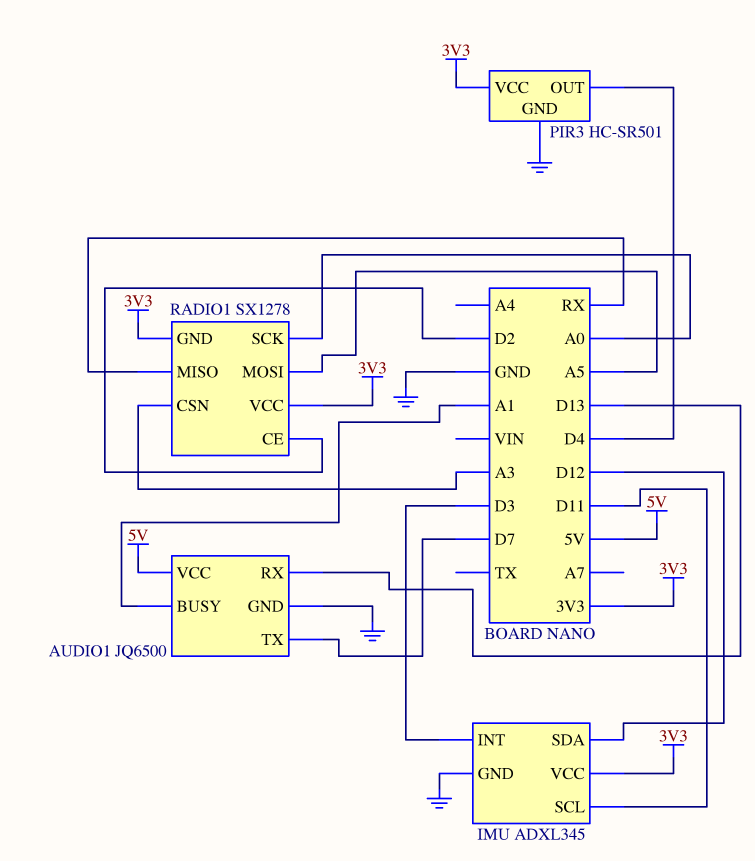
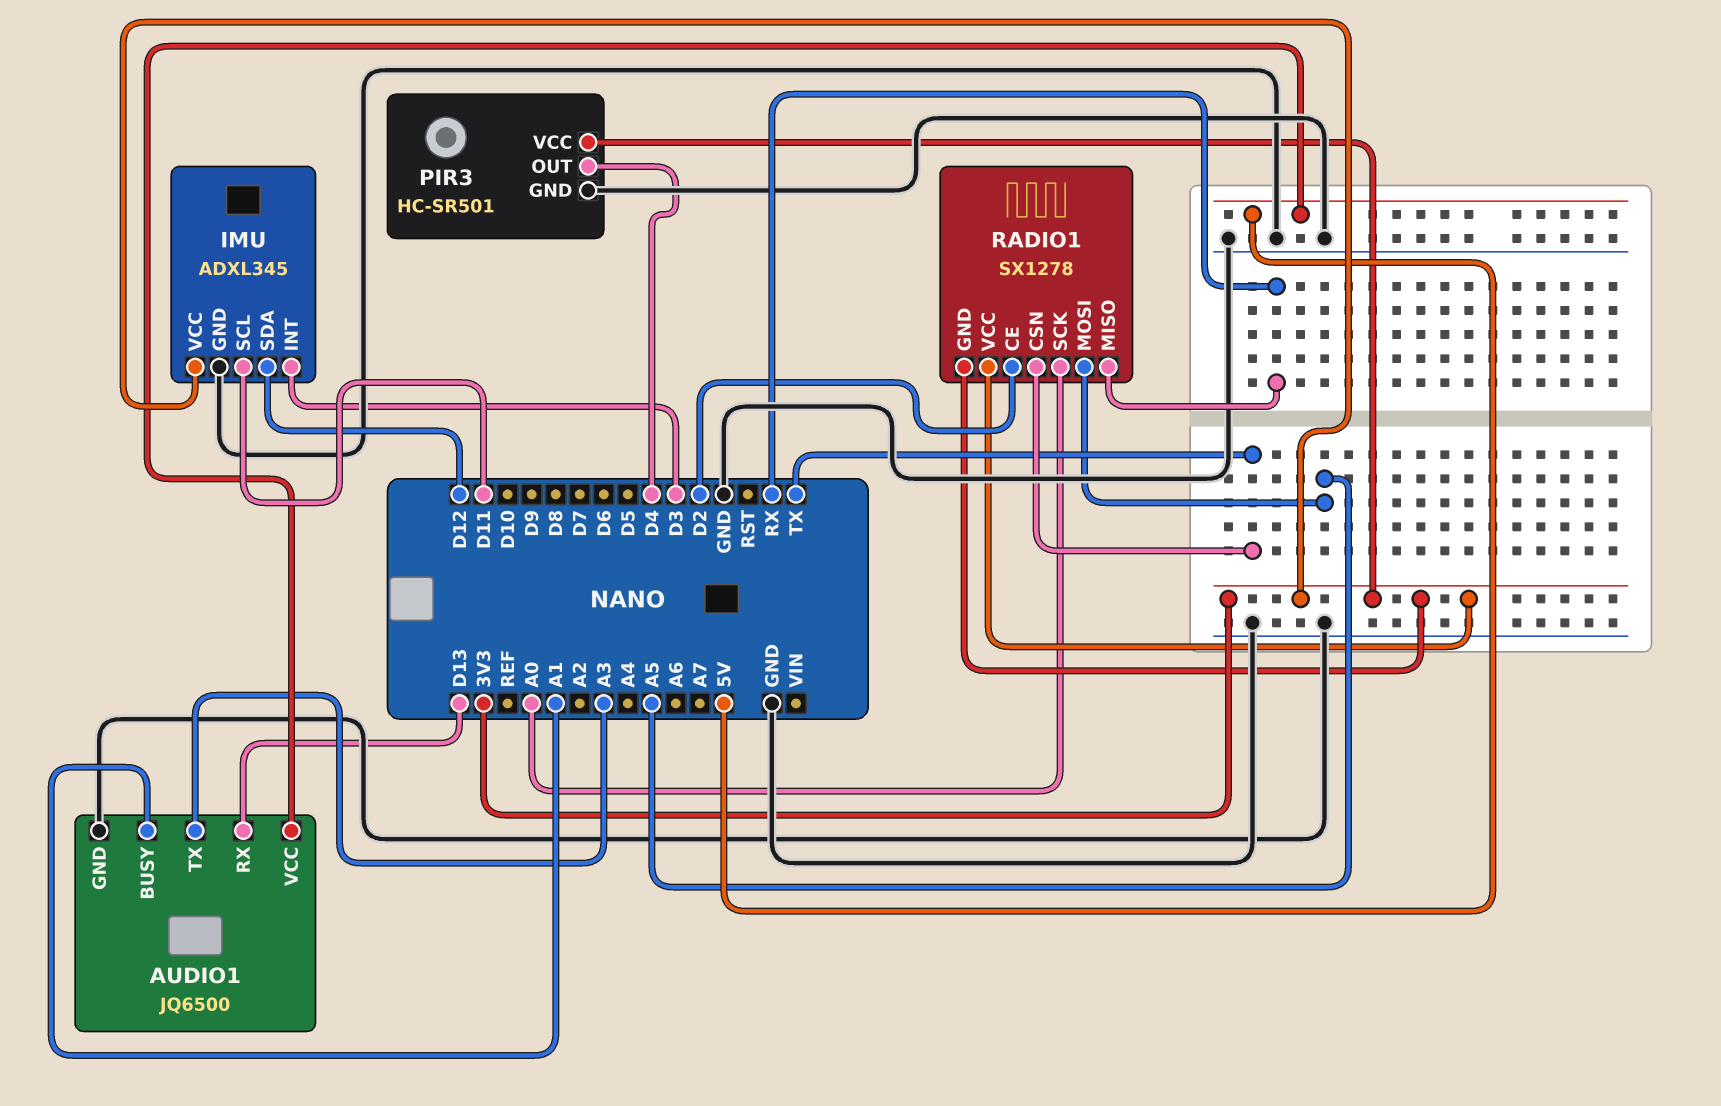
AUDIO1 pin TX: D7 -> A3
RADIO1 pin CSN: A3 -> TX

